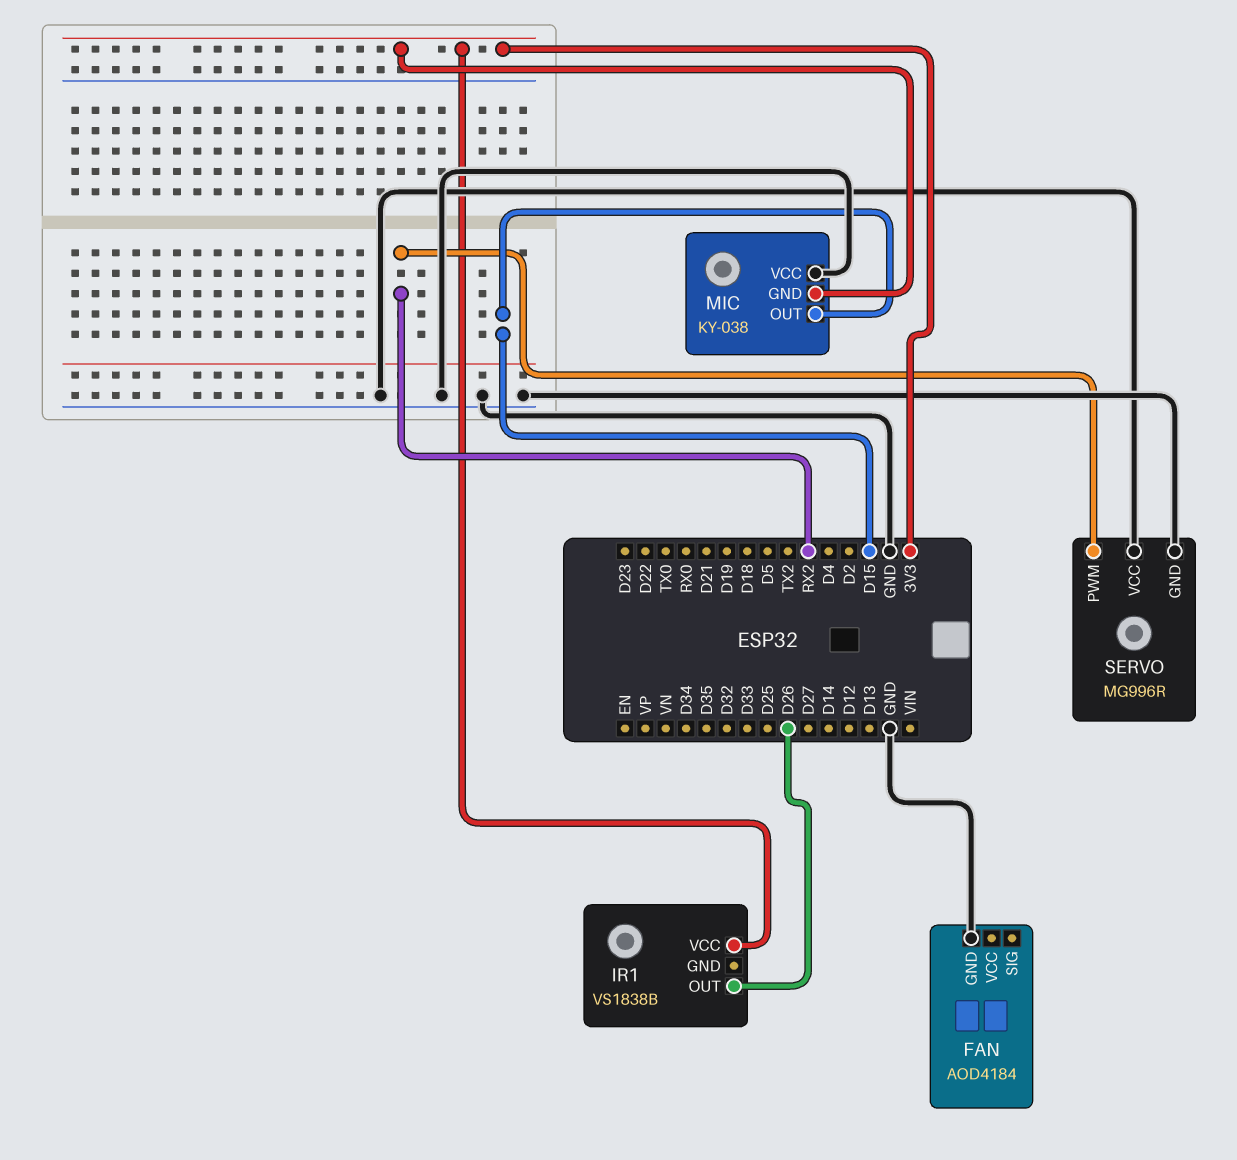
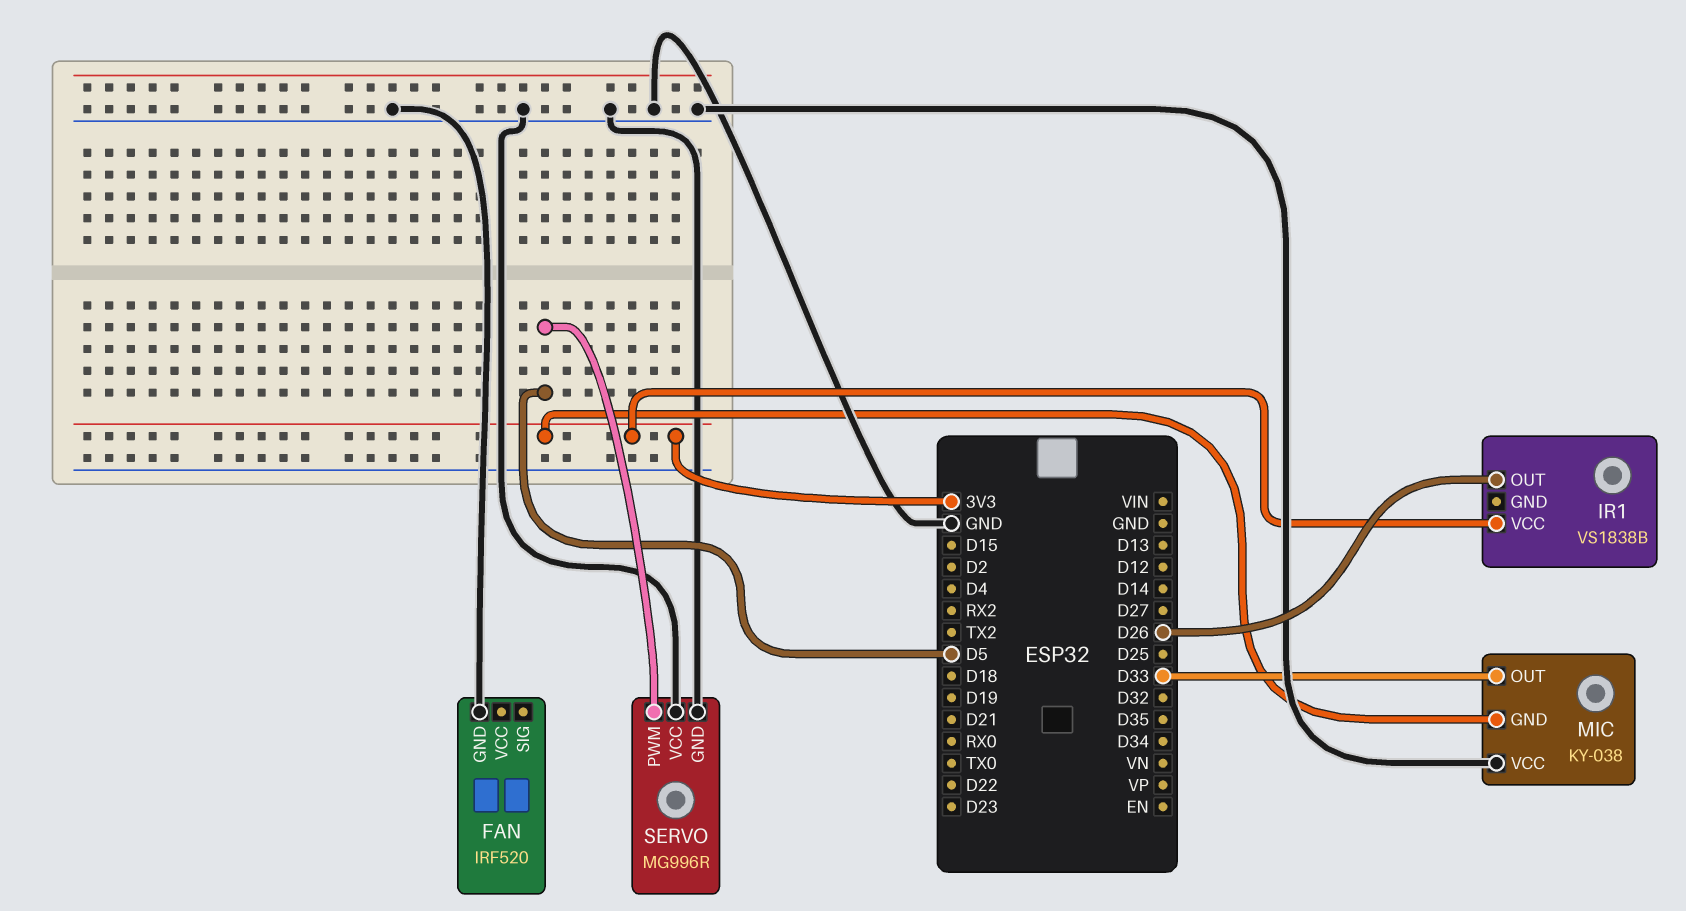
FAN: AOD4184 -> IRF520
MIC pin OUT: D15 -> D33
SERVO pin PWM: RX2 -> D5

